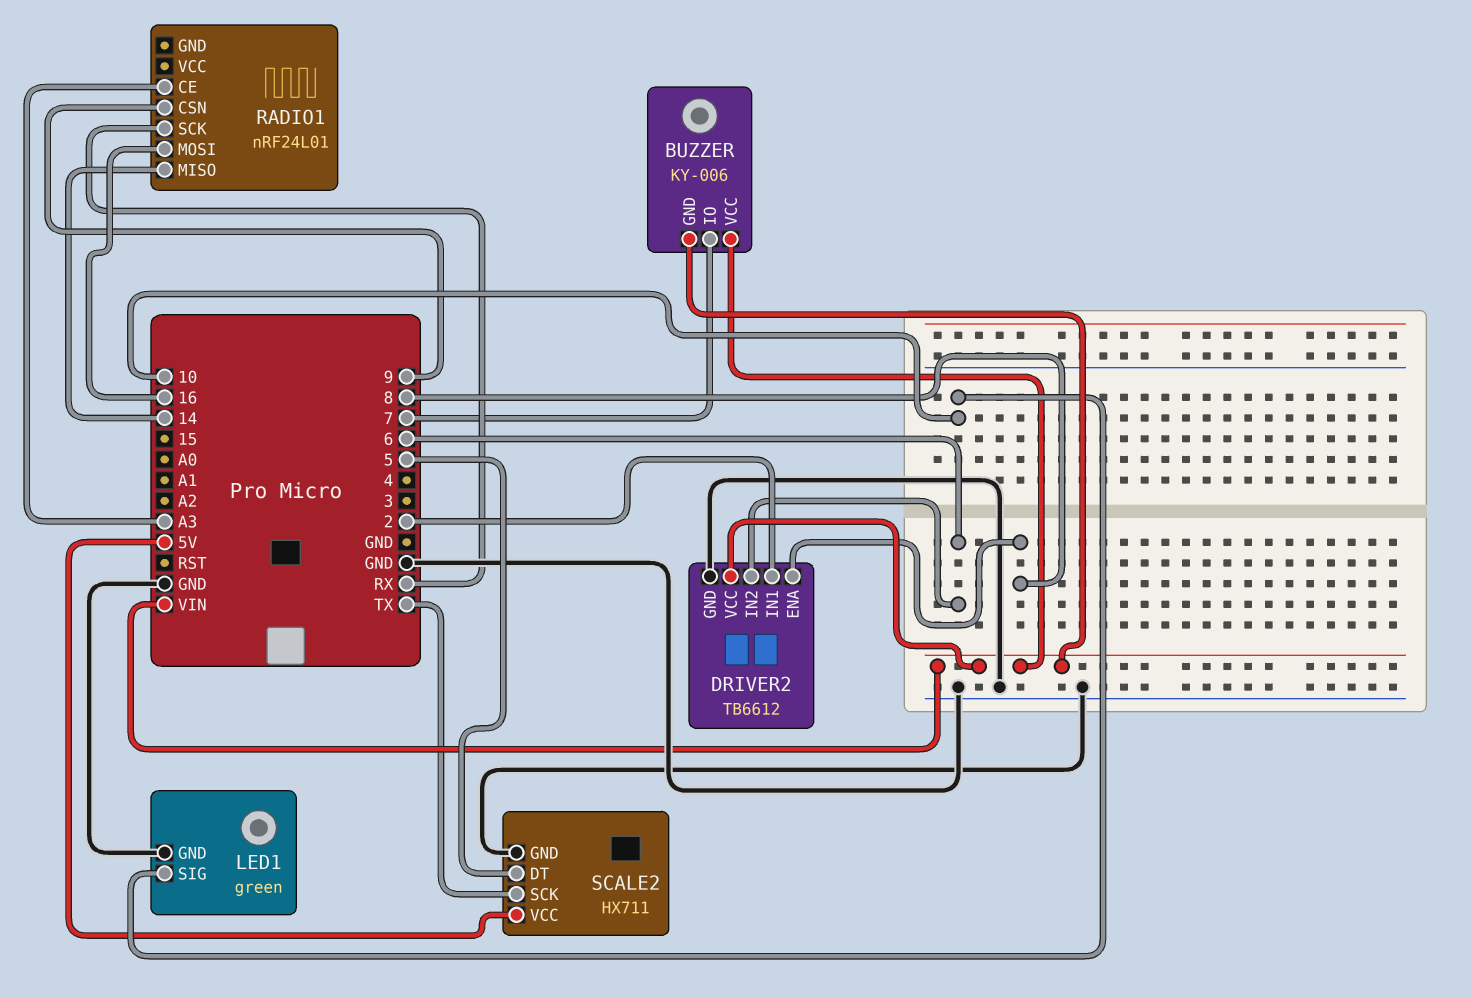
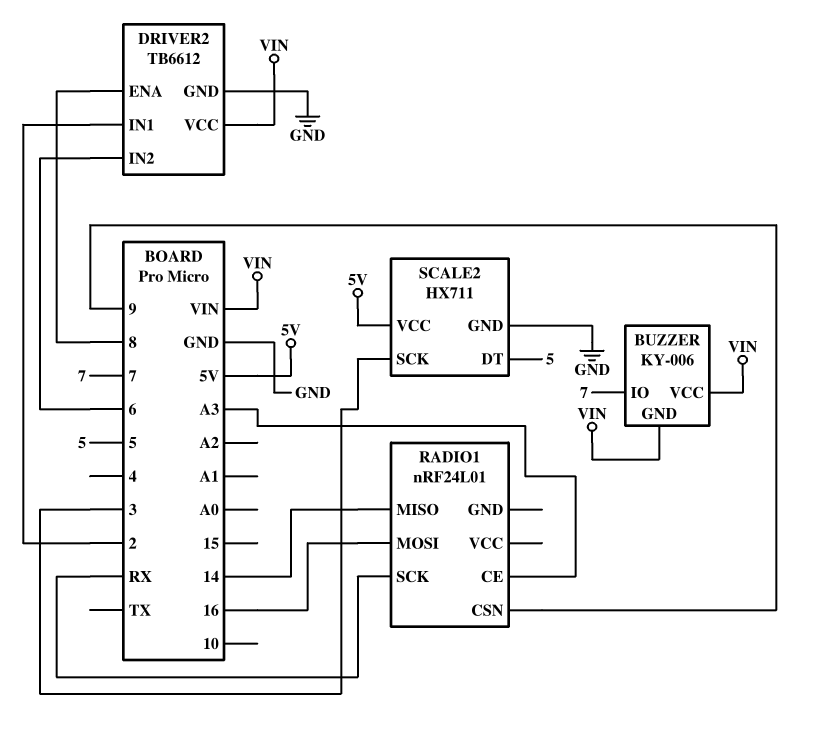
LED1: green -> none
LED1 pin GND: GND -> none
LED1 pin SIG: 10 -> none
SCALE2 pin SCK: TX -> 3

